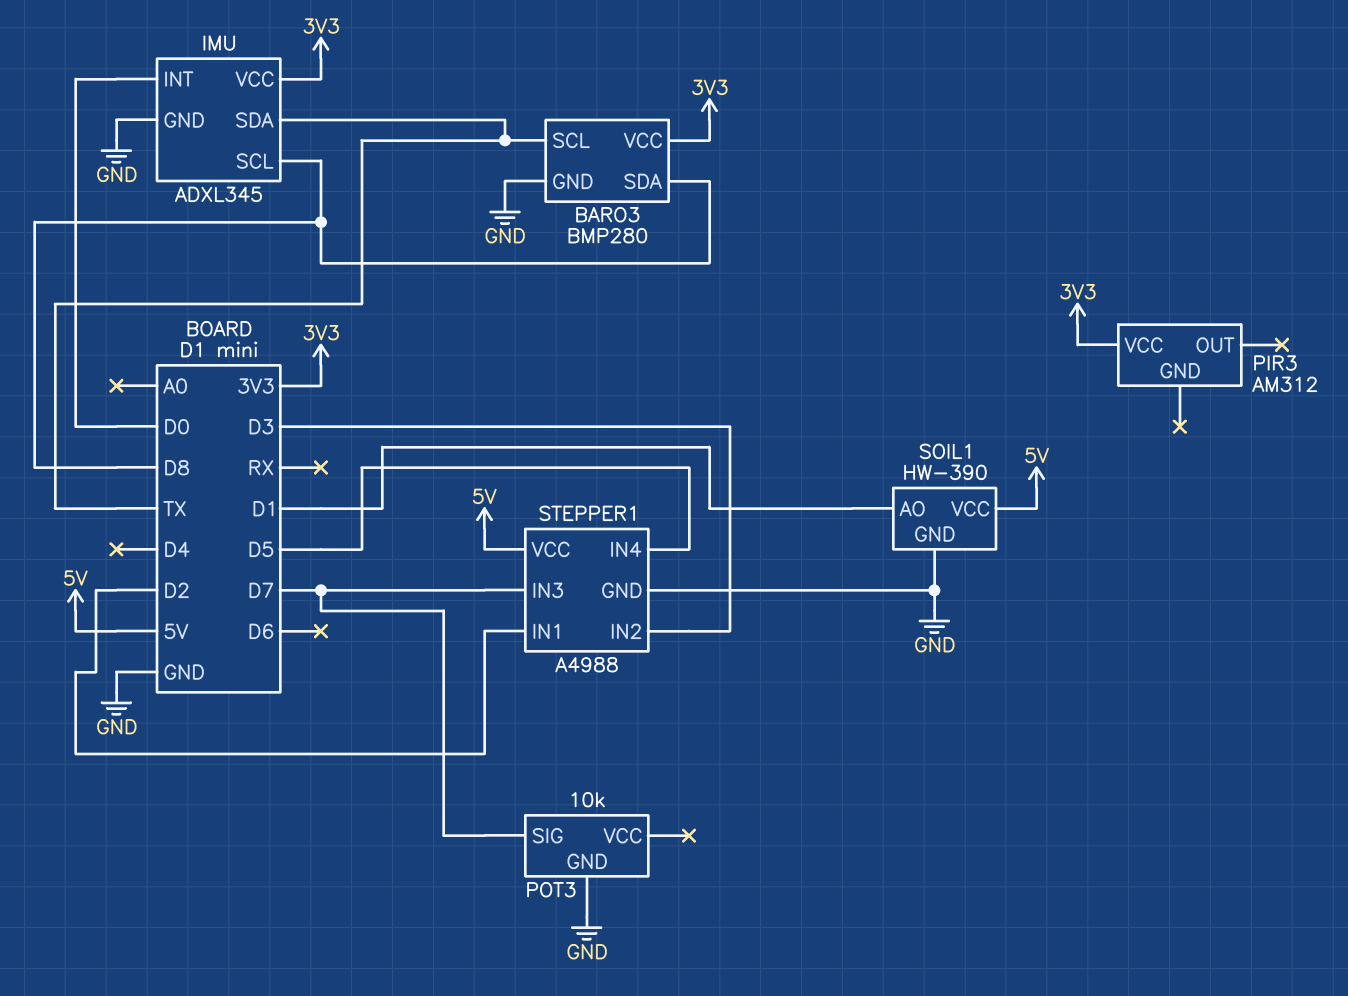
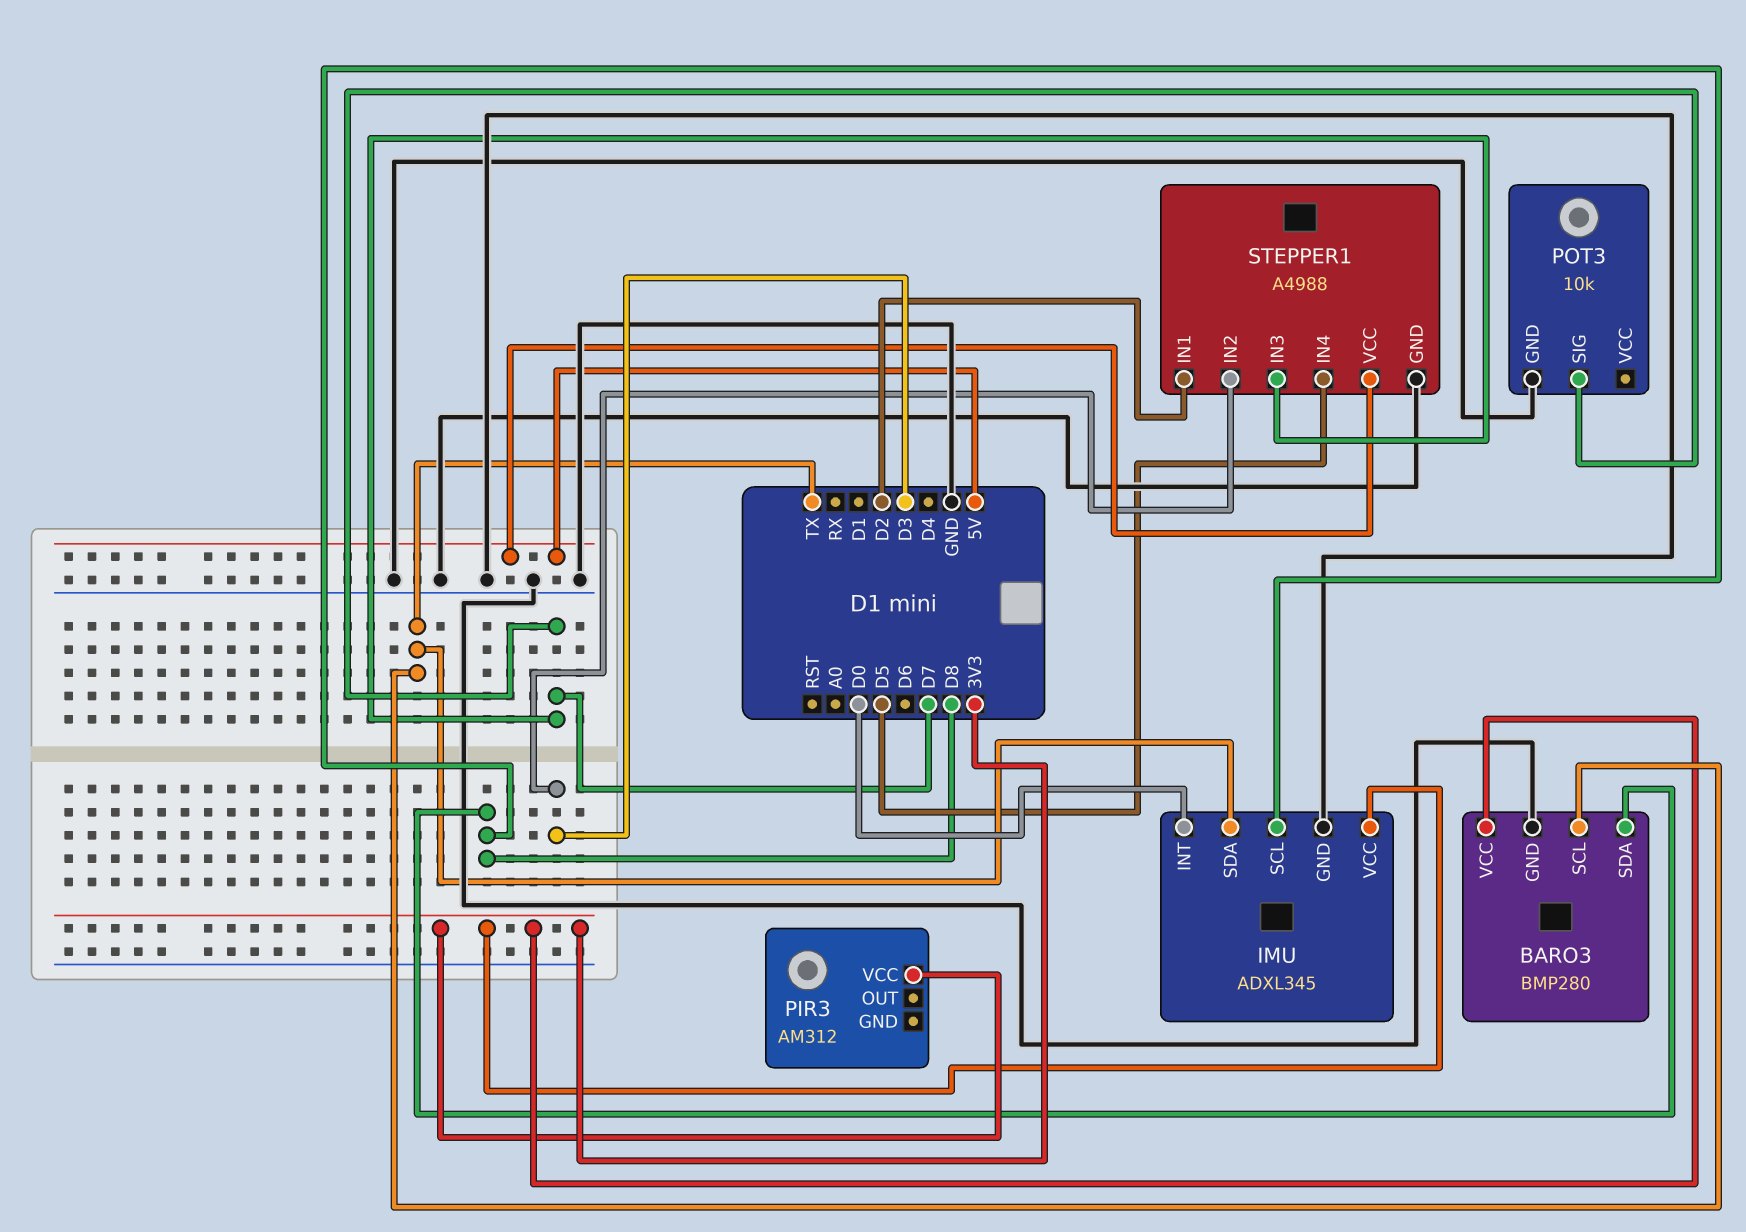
SOIL1: HW-390 -> none
SOIL1 pin AO: D1 -> none
SOIL1 pin GND: GND -> none
SOIL1 pin VCC: 5V -> none

